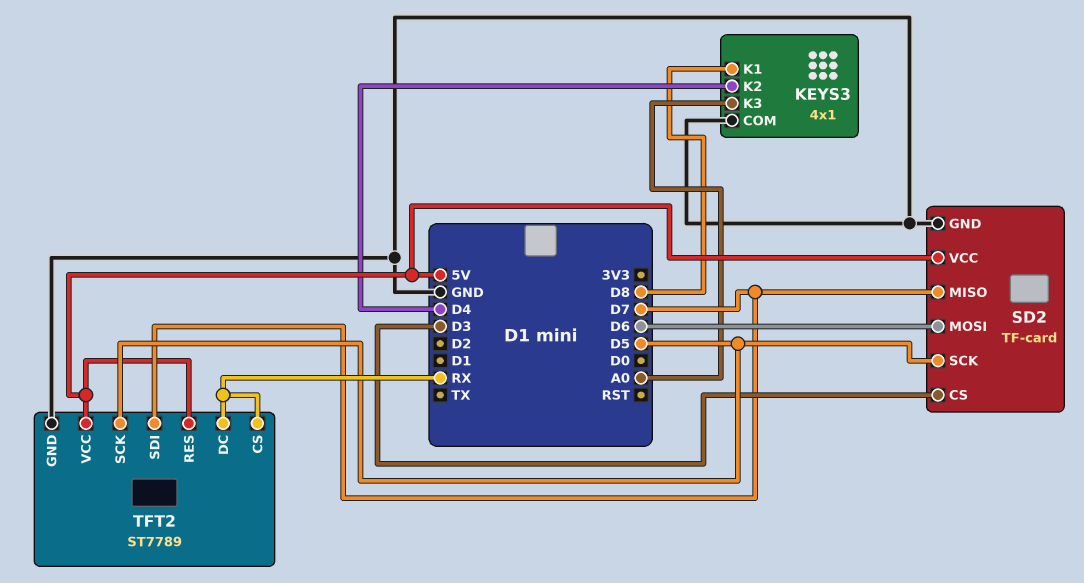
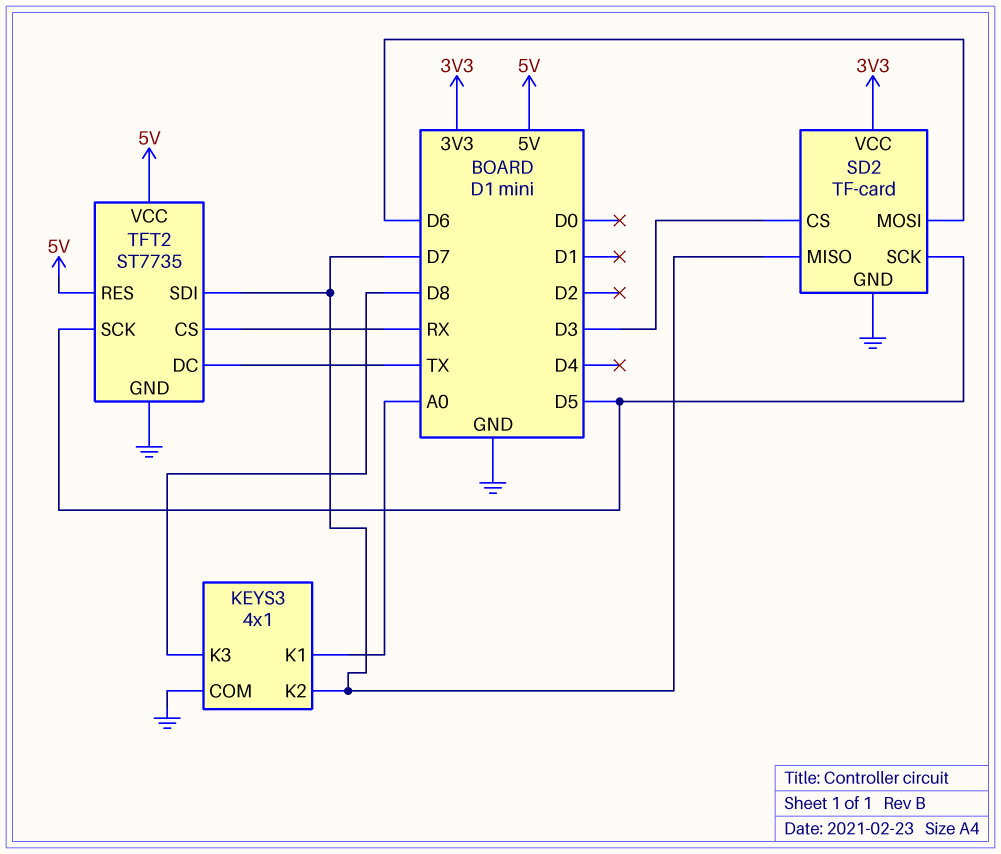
KEYS3 pin K1: D8 -> A0
KEYS3 pin K2: D4 -> D7
KEYS3 pin K3: A0 -> D8
SD2 pin VCC: 5V -> 3V3
TFT2: ST7789 -> ST7735
TFT2 pin DC: RX -> TX

